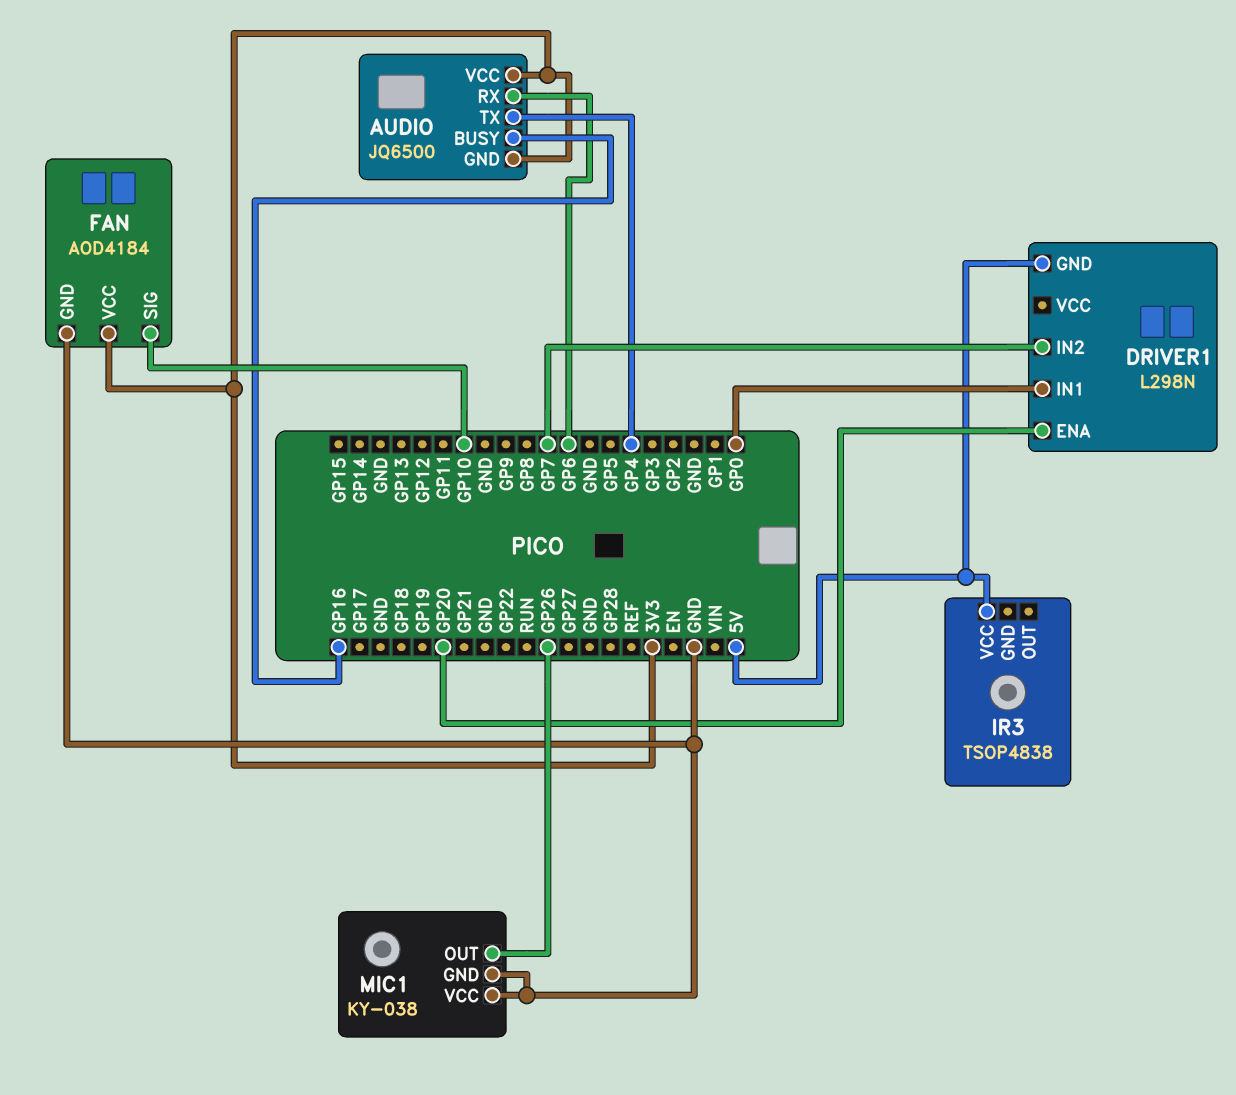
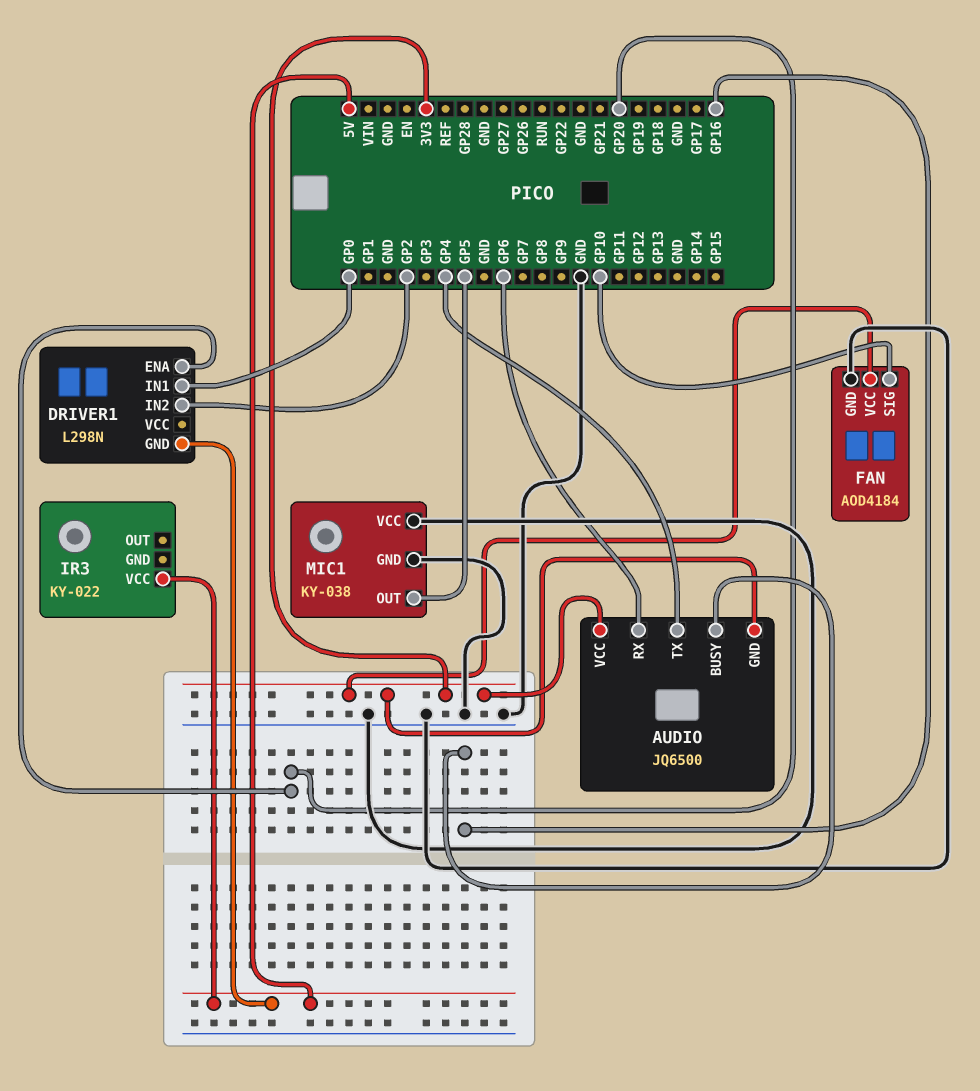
DRIVER1 pin IN2: GP7 -> GP2
IR3: TSOP4838 -> KY-022
MIC1 pin OUT: GP26 -> GP5

